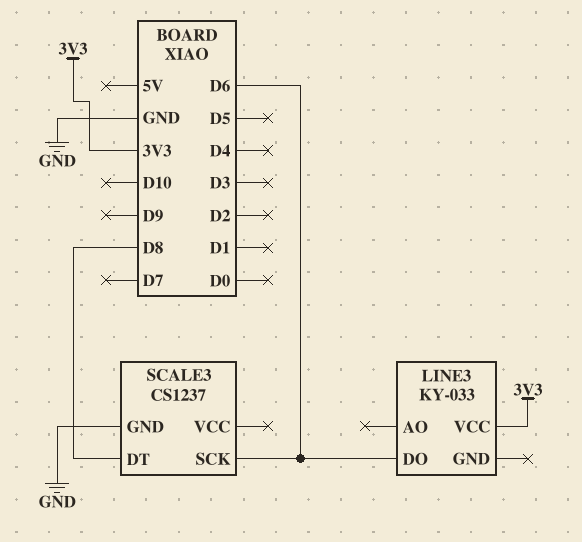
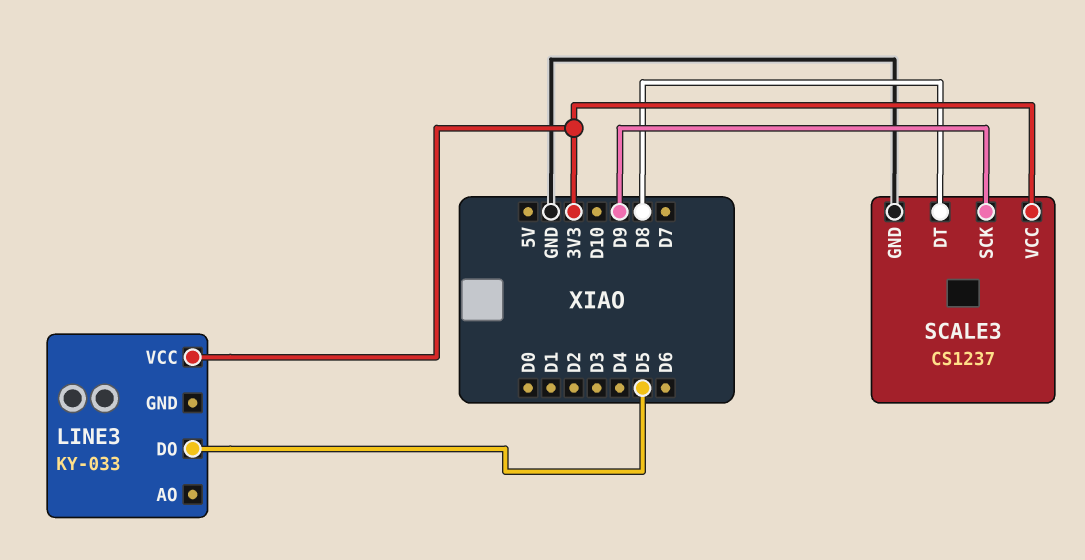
LINE3 pin DO: D6 -> D5
SCALE3 pin SCK: D6 -> D9
SCALE3 pin VCC: none -> 3V3

